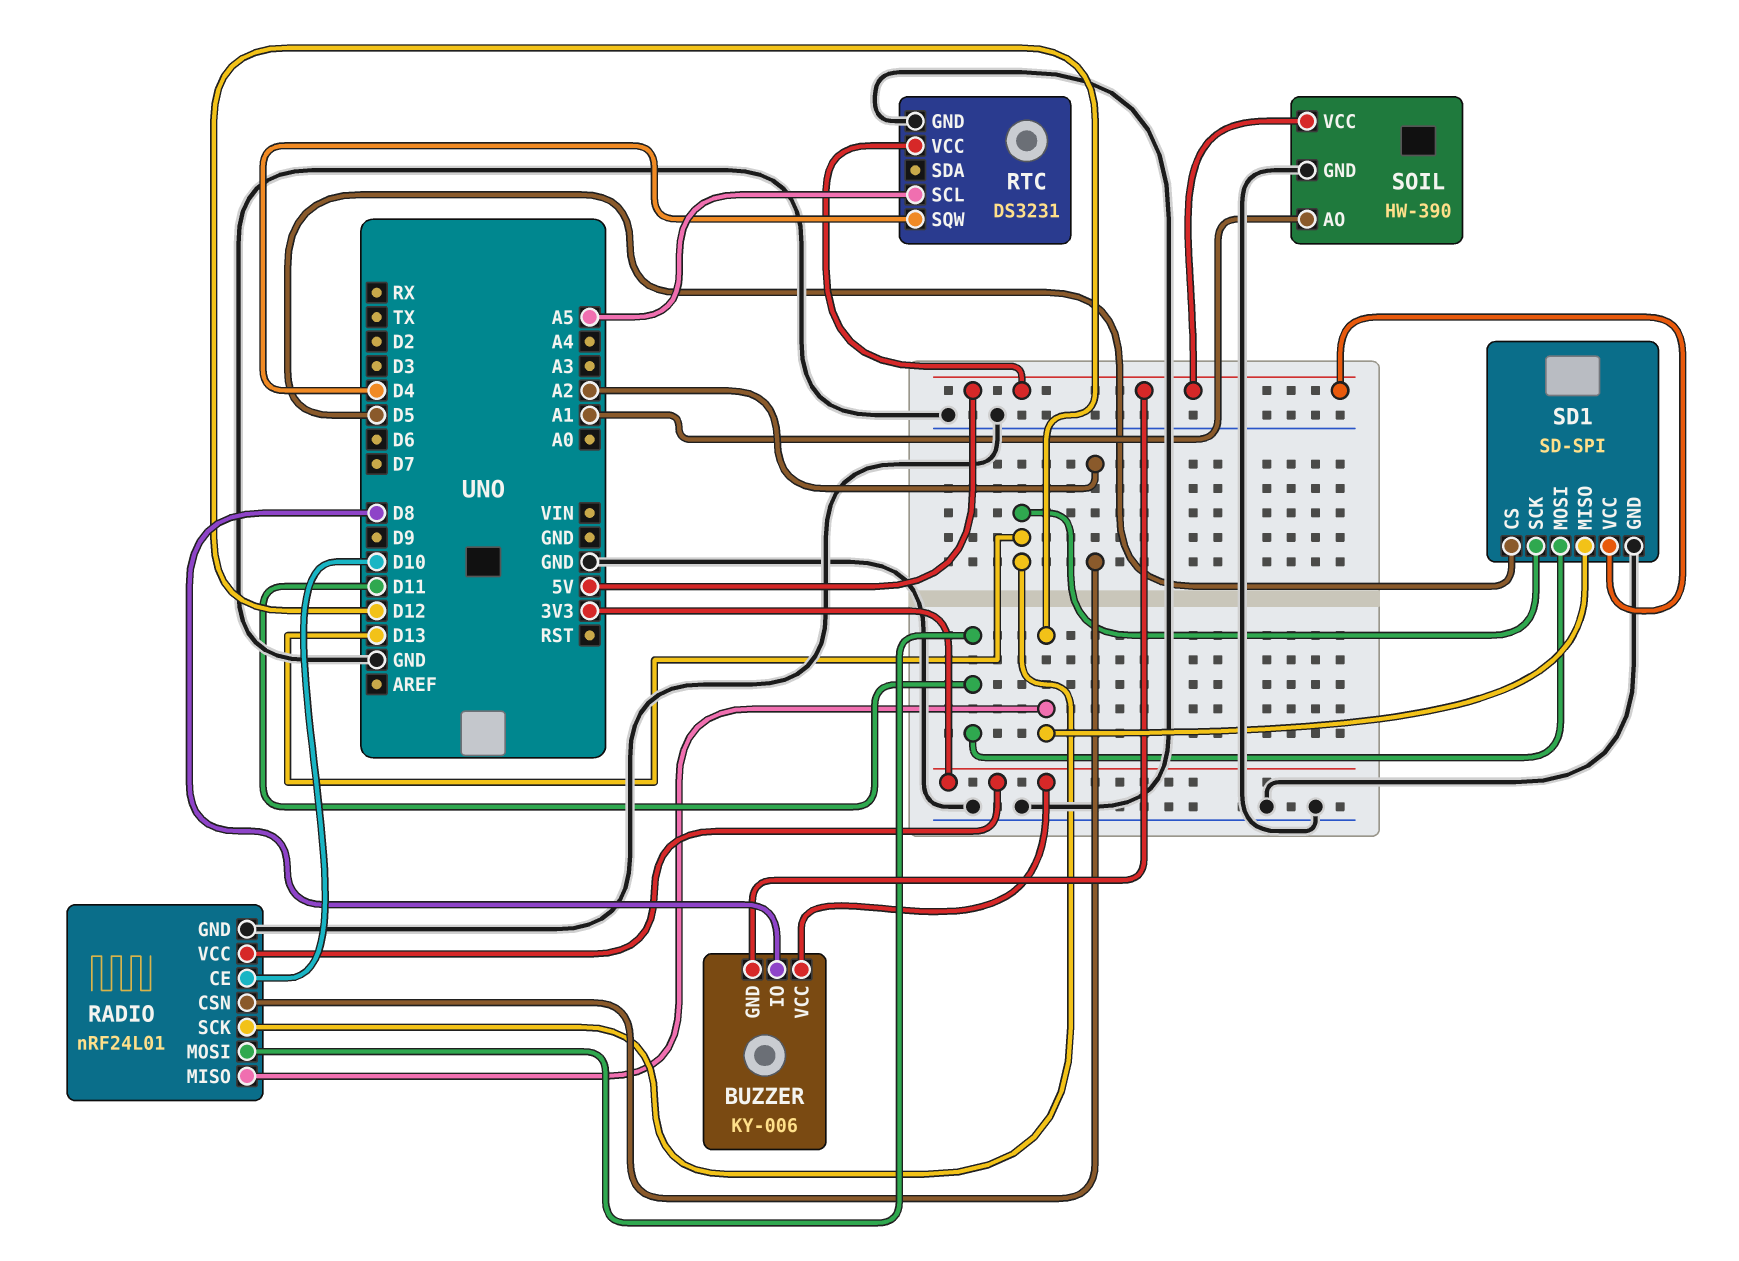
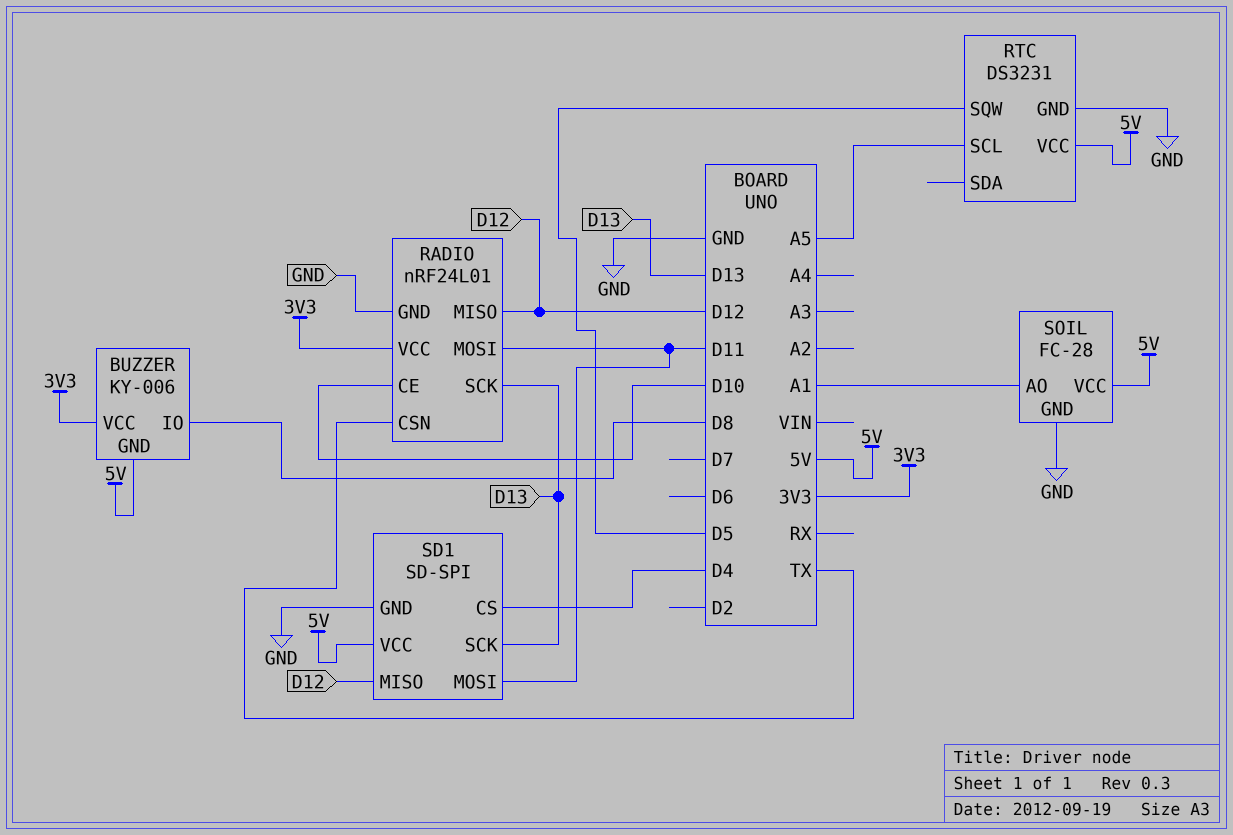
RADIO pin CSN: A2 -> TX
RTC pin SQW: D4 -> D5
SD1 pin CS: D5 -> D4
SOIL: HW-390 -> FC-28

